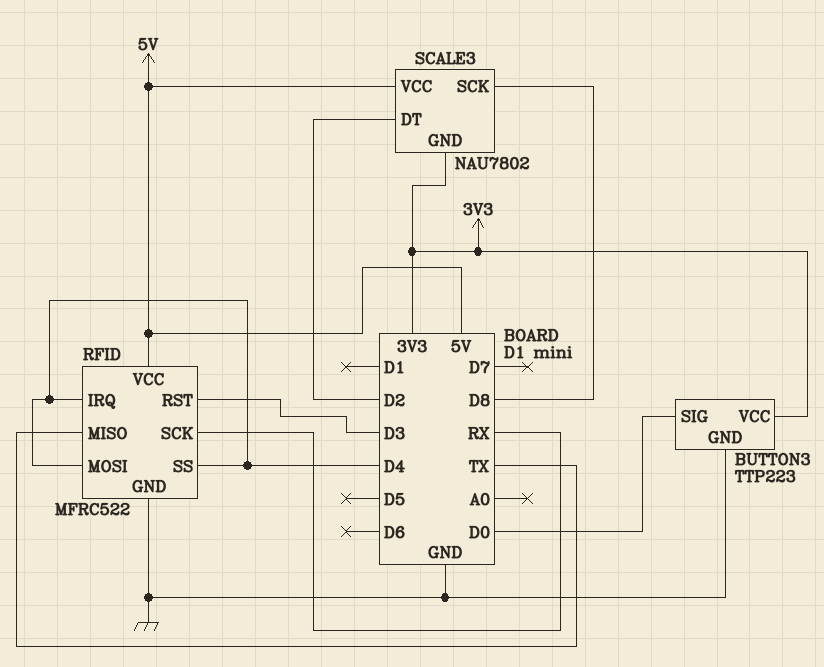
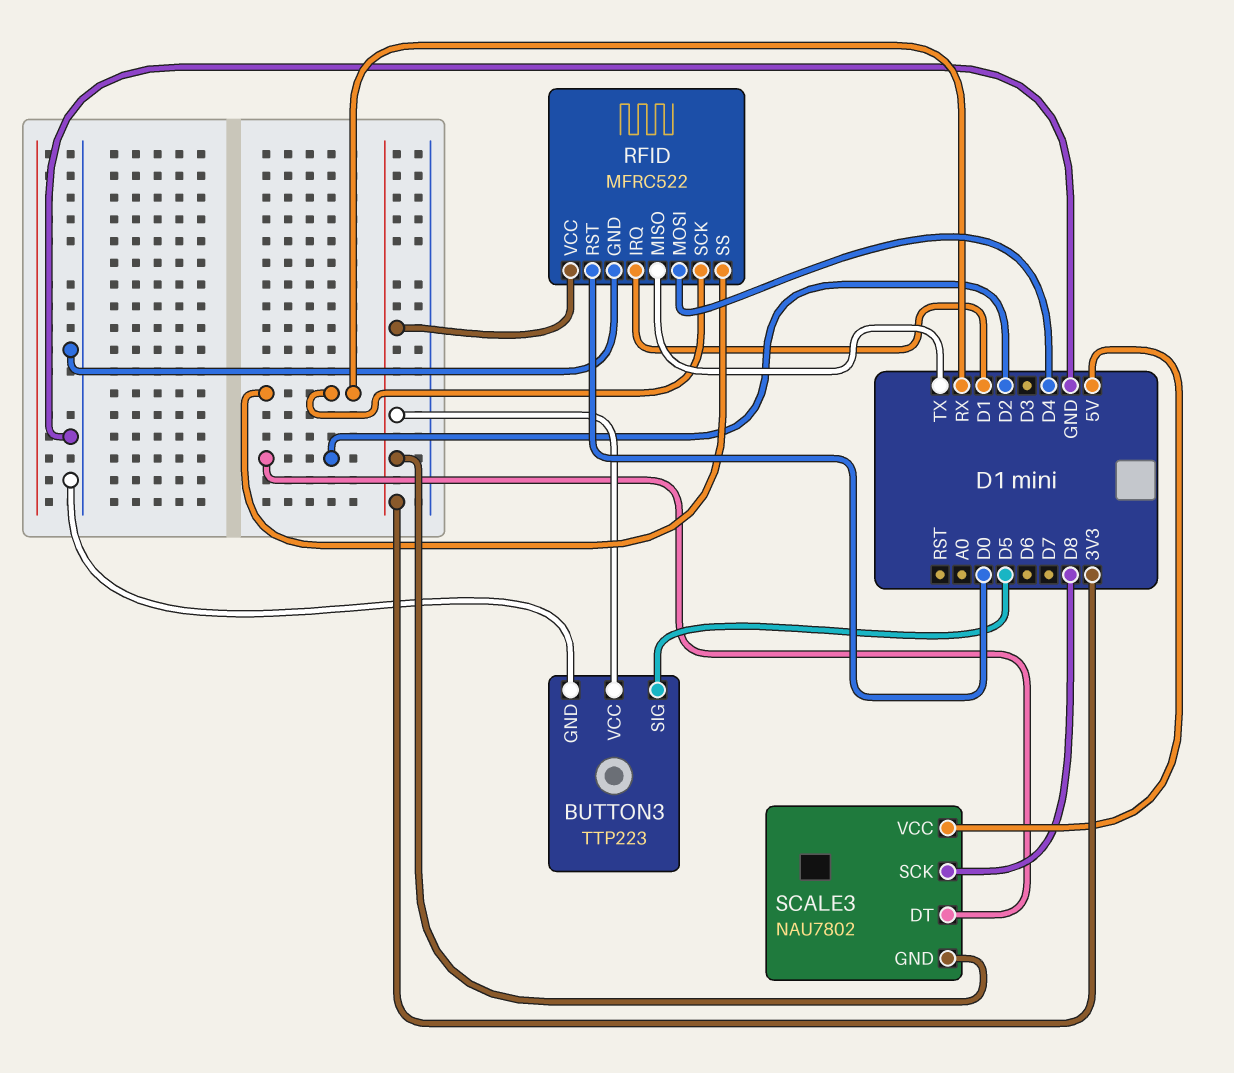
BUTTON3 pin SIG: D0 -> D5
RFID pin IRQ: D4 -> D1
RFID pin RST: D3 -> D0
RFID pin SS: D4 -> RX
RFID pin VCC: 5V -> 3V3

